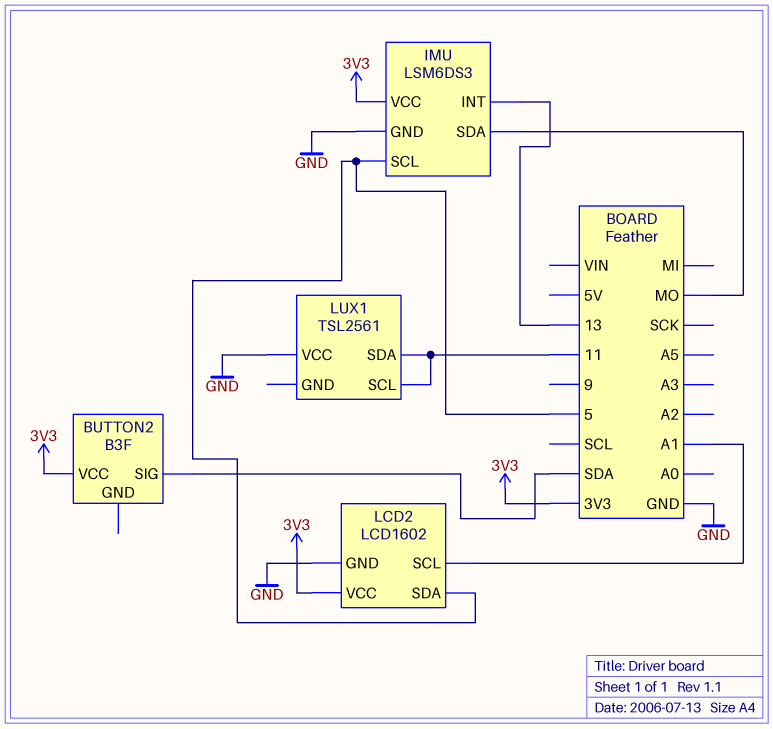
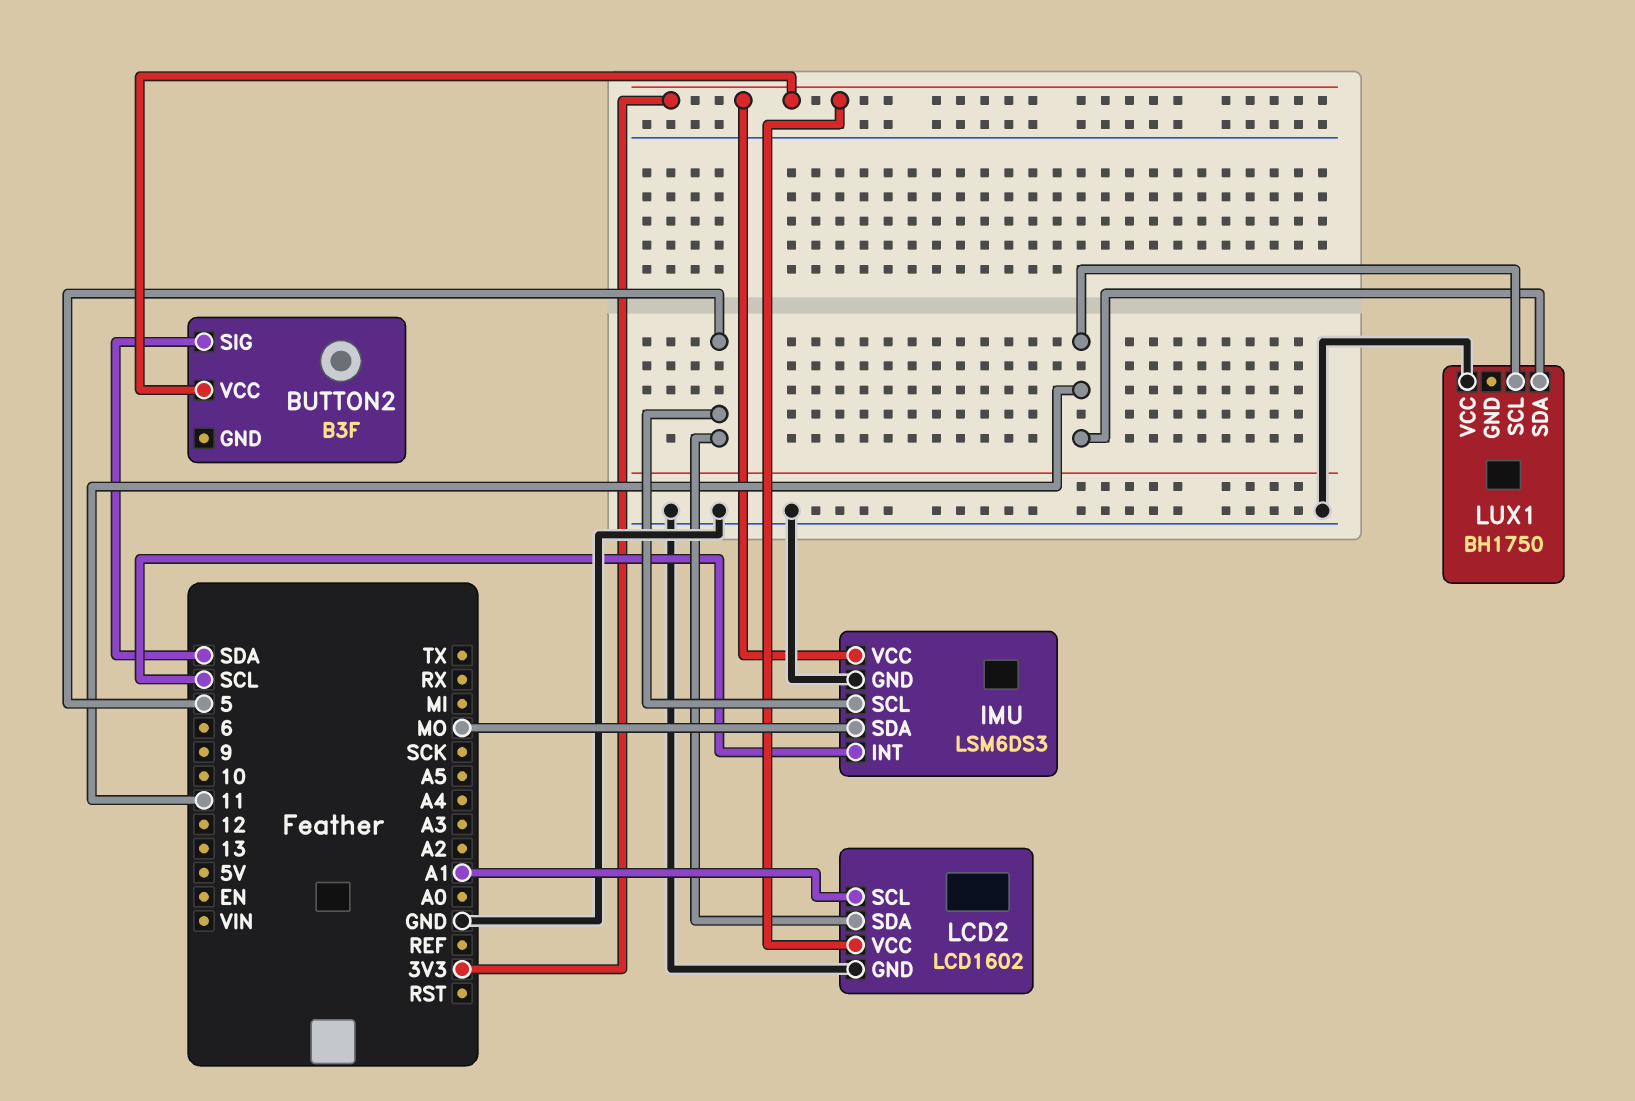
IMU pin INT: 13 -> SCL
LUX1: TSL2561 -> BH1750

